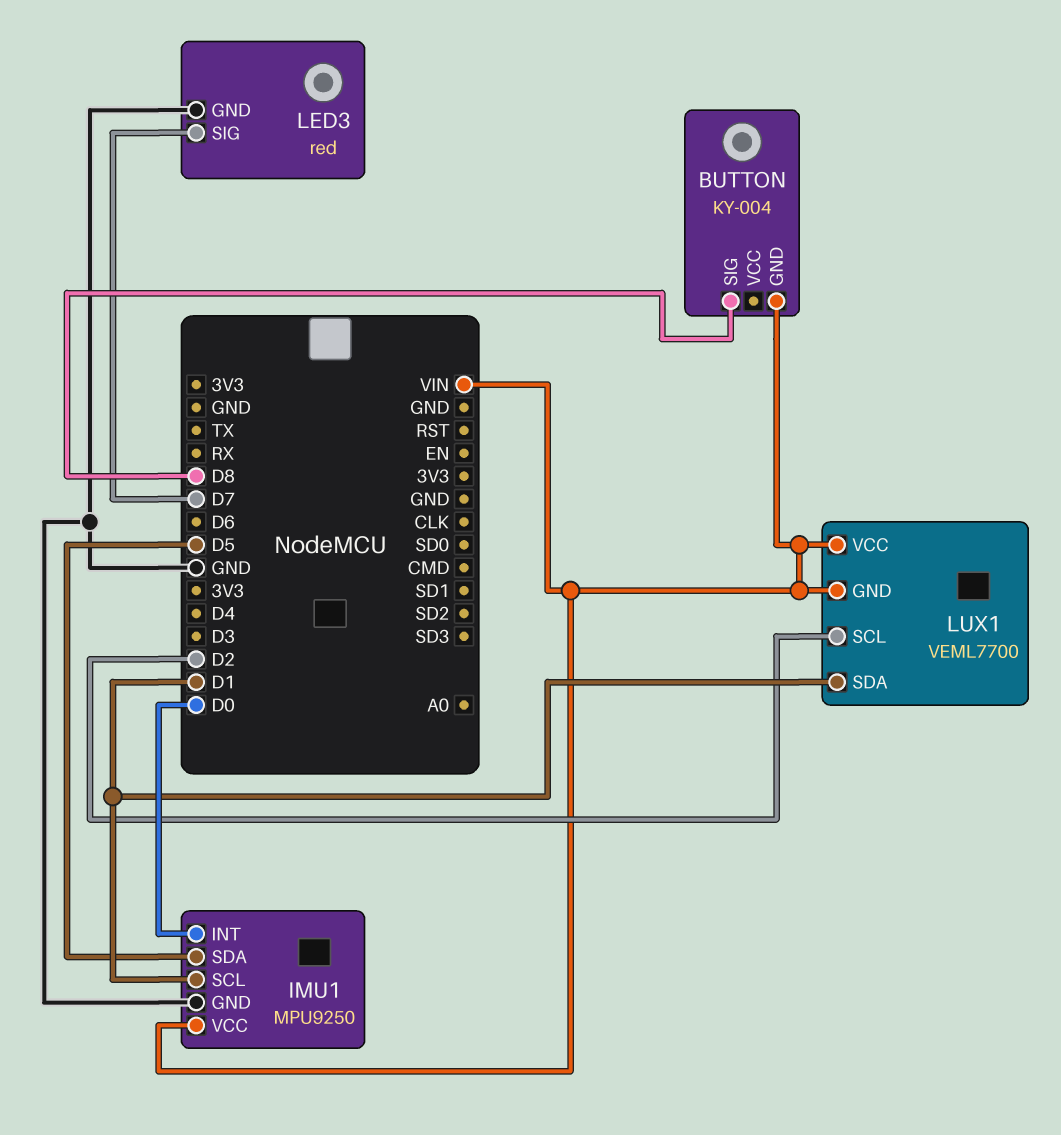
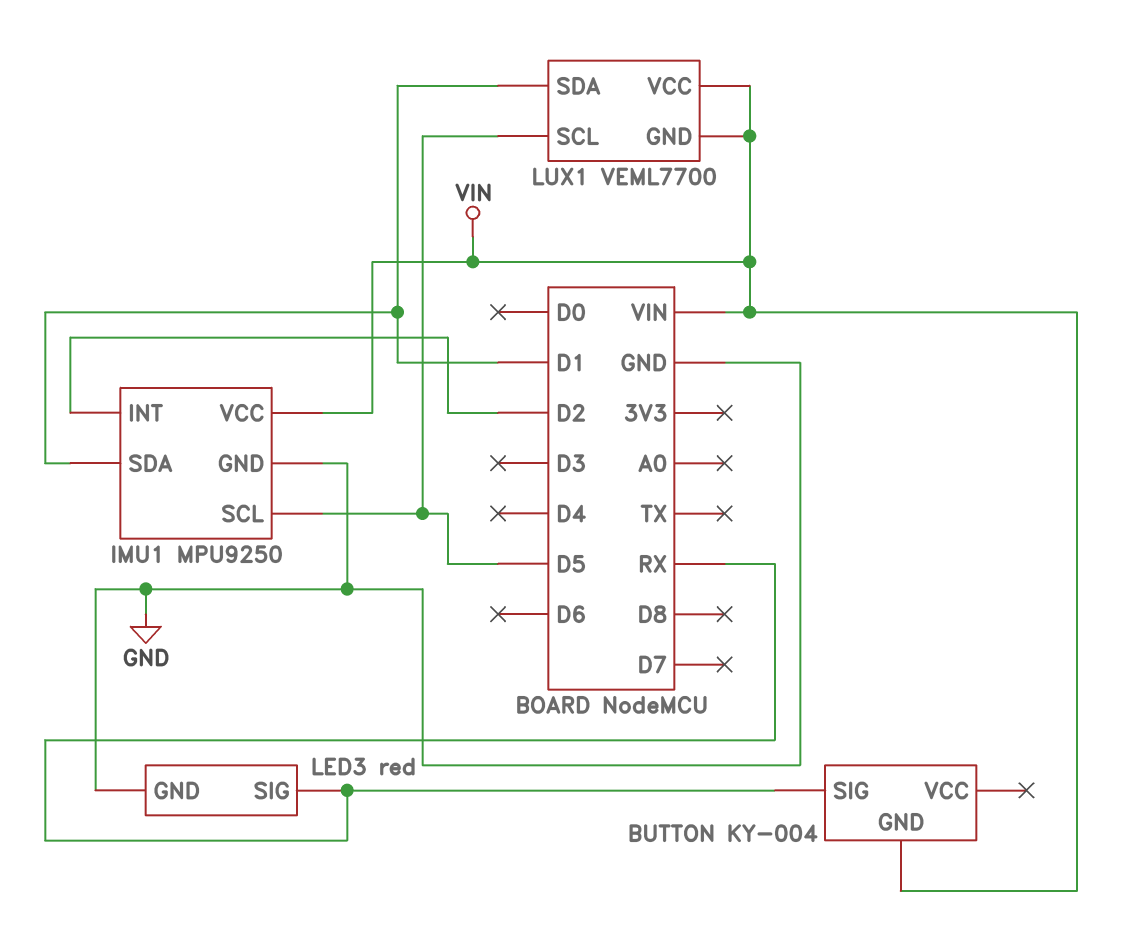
BUTTON pin SIG: D8 -> RX
IMU1 pin INT: D0 -> D2
IMU1 pin SCL: D1 -> D5
IMU1 pin SDA: D5 -> D1
LED3 pin SIG: D7 -> RX
LUX1 pin SCL: D2 -> D5

